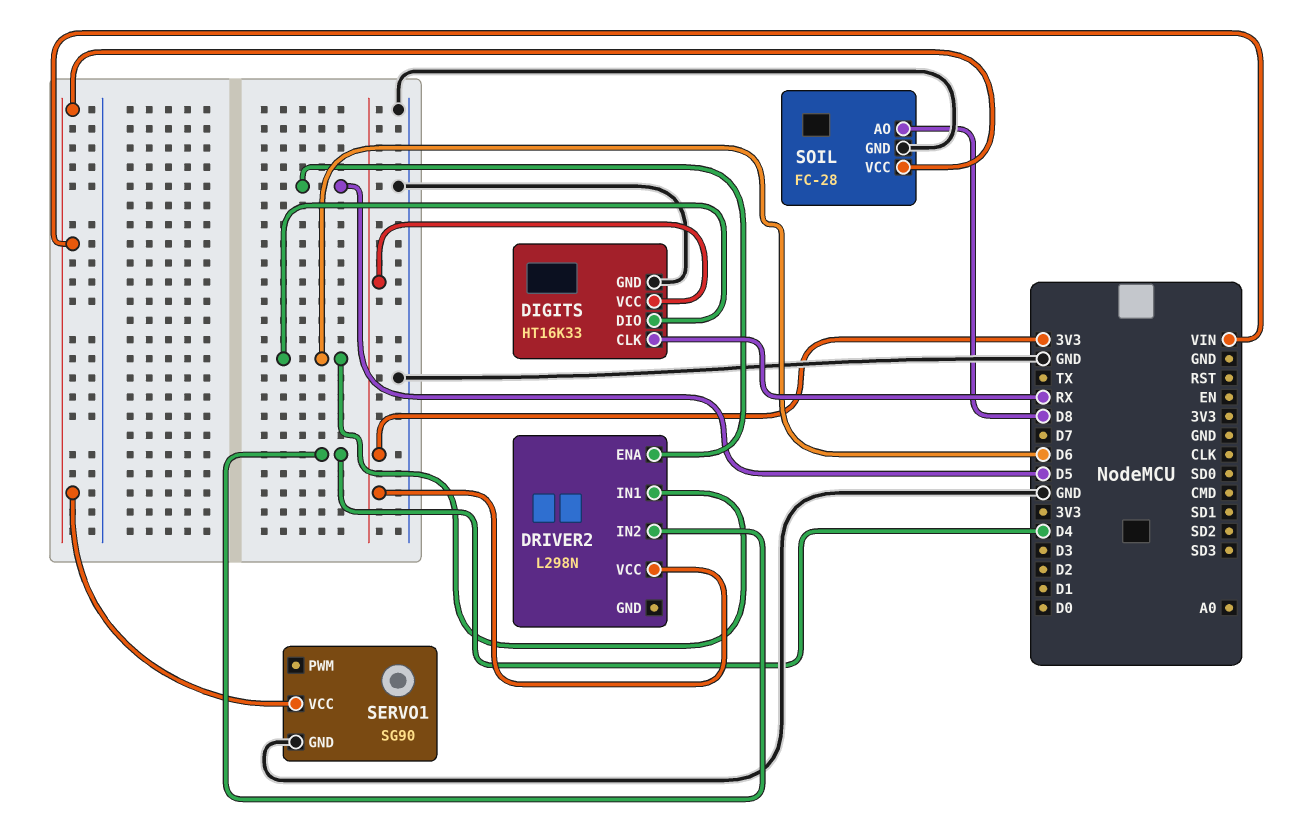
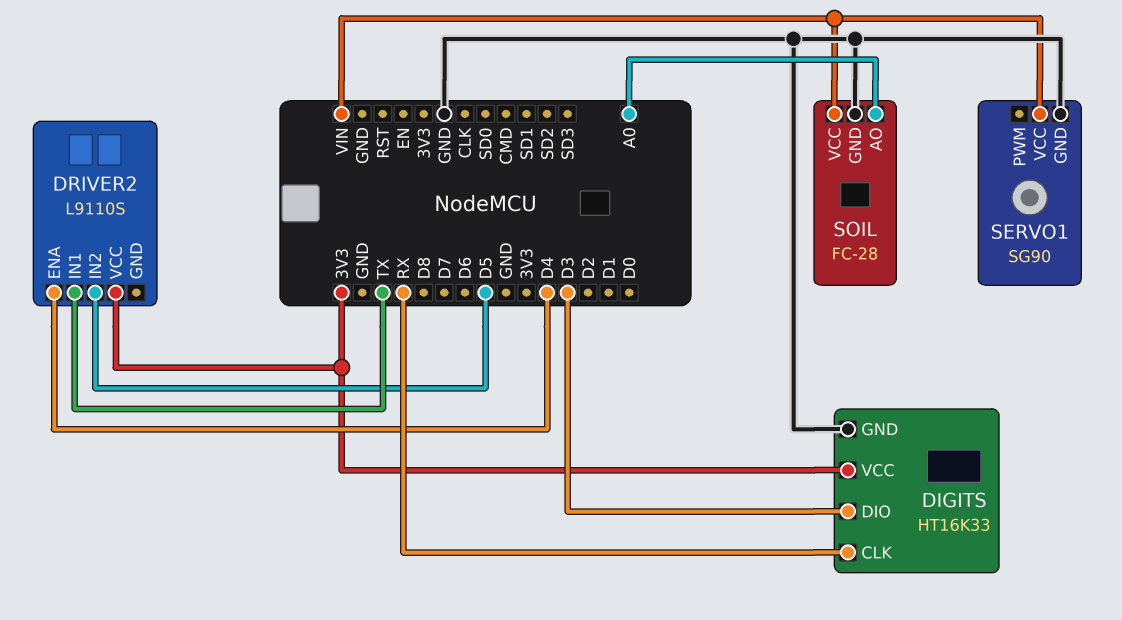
DIGITS pin DIO: D6 -> D3
DRIVER2: L298N -> L9110S
DRIVER2 pin ENA: D5 -> D4
DRIVER2 pin IN1: D6 -> TX
DRIVER2 pin IN2: D4 -> D5
SOIL pin AO: D8 -> A0

